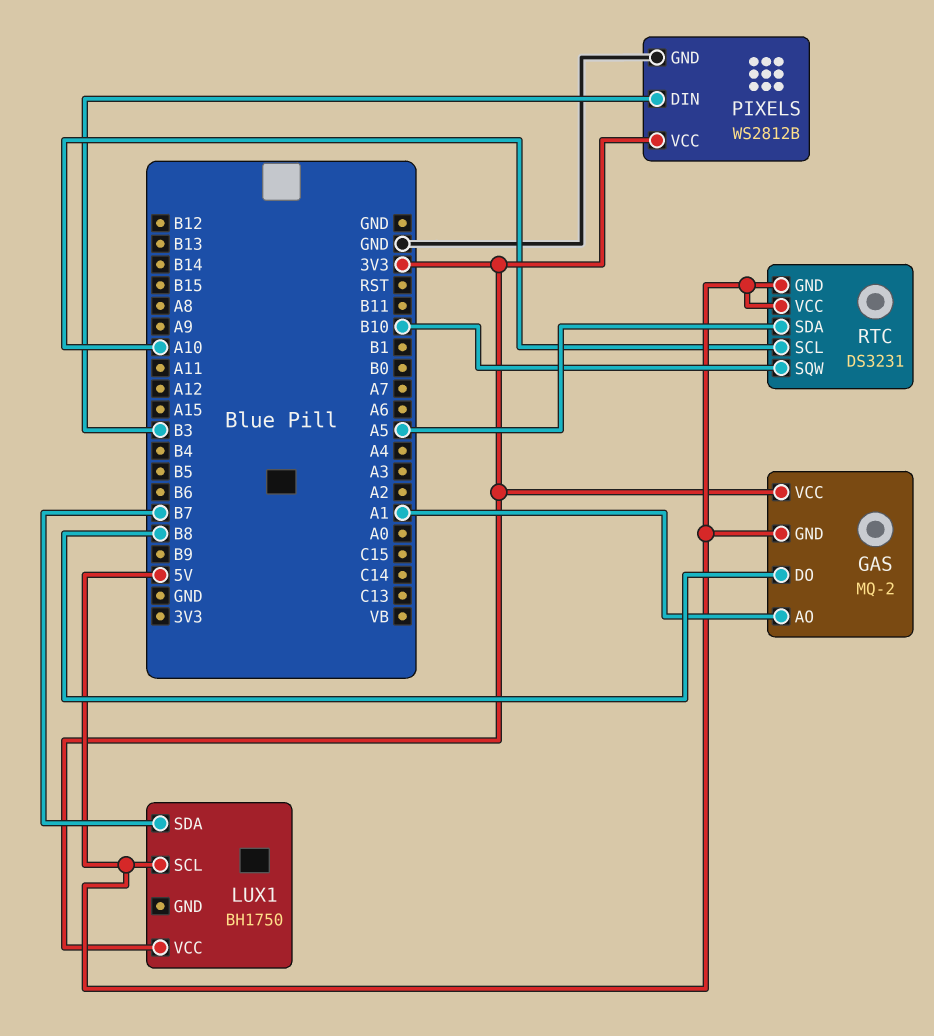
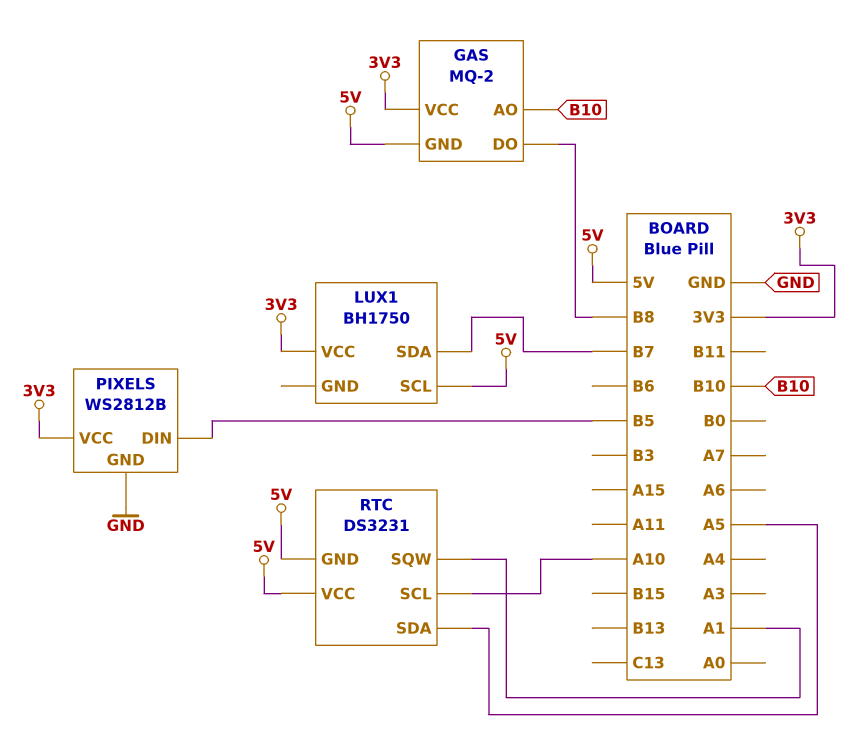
GAS pin AO: A1 -> B10
PIXELS pin DIN: B3 -> B5
RTC pin SQW: B10 -> A1

